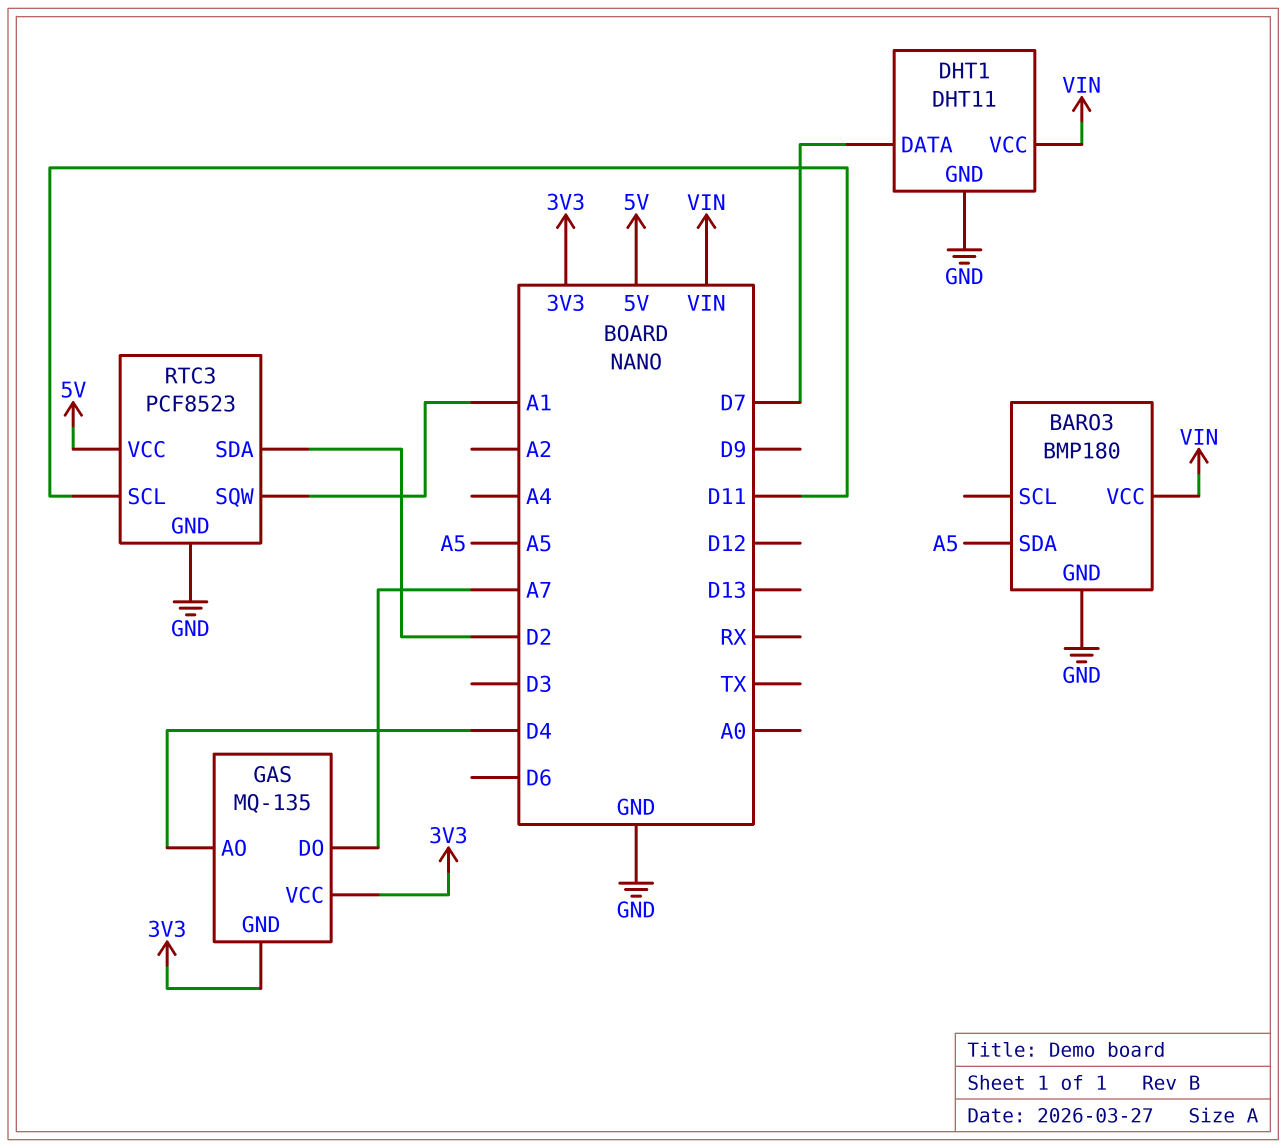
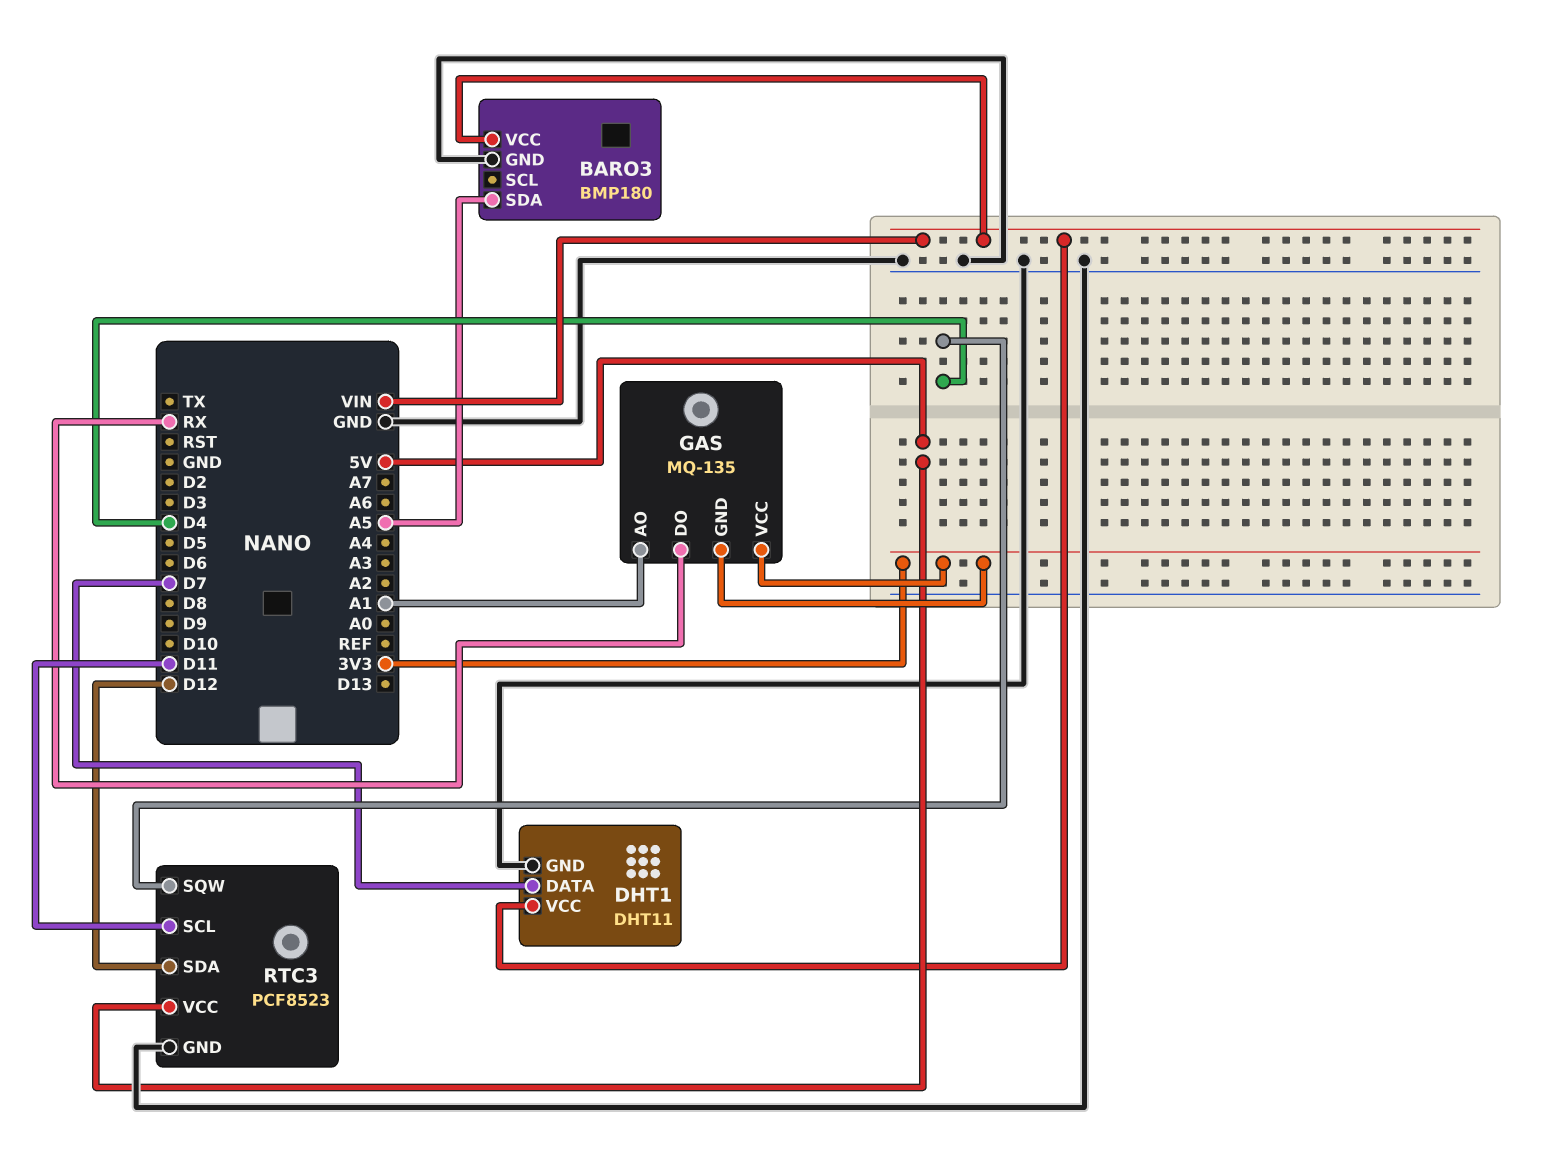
GAS pin AO: D4 -> A1
GAS pin DO: A7 -> RX
RTC3 pin SDA: D2 -> D12
RTC3 pin SQW: A1 -> D4

